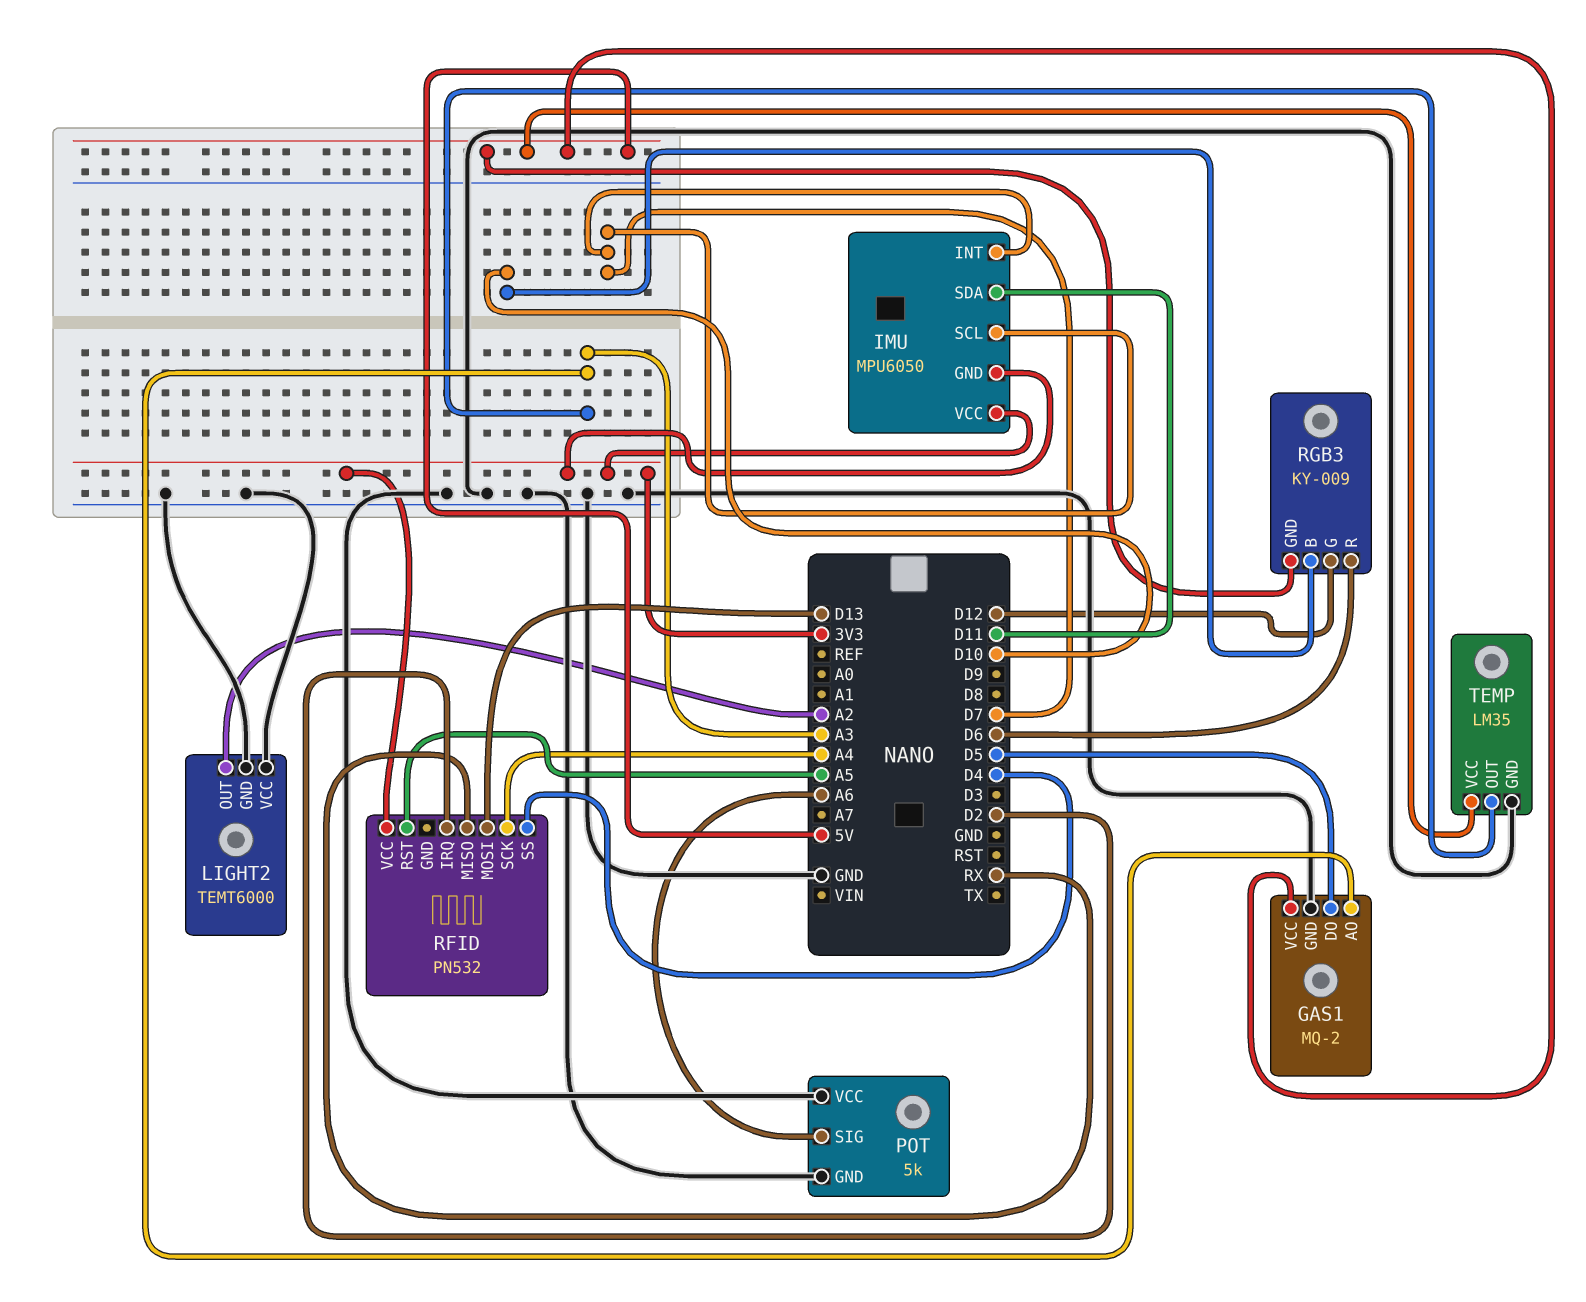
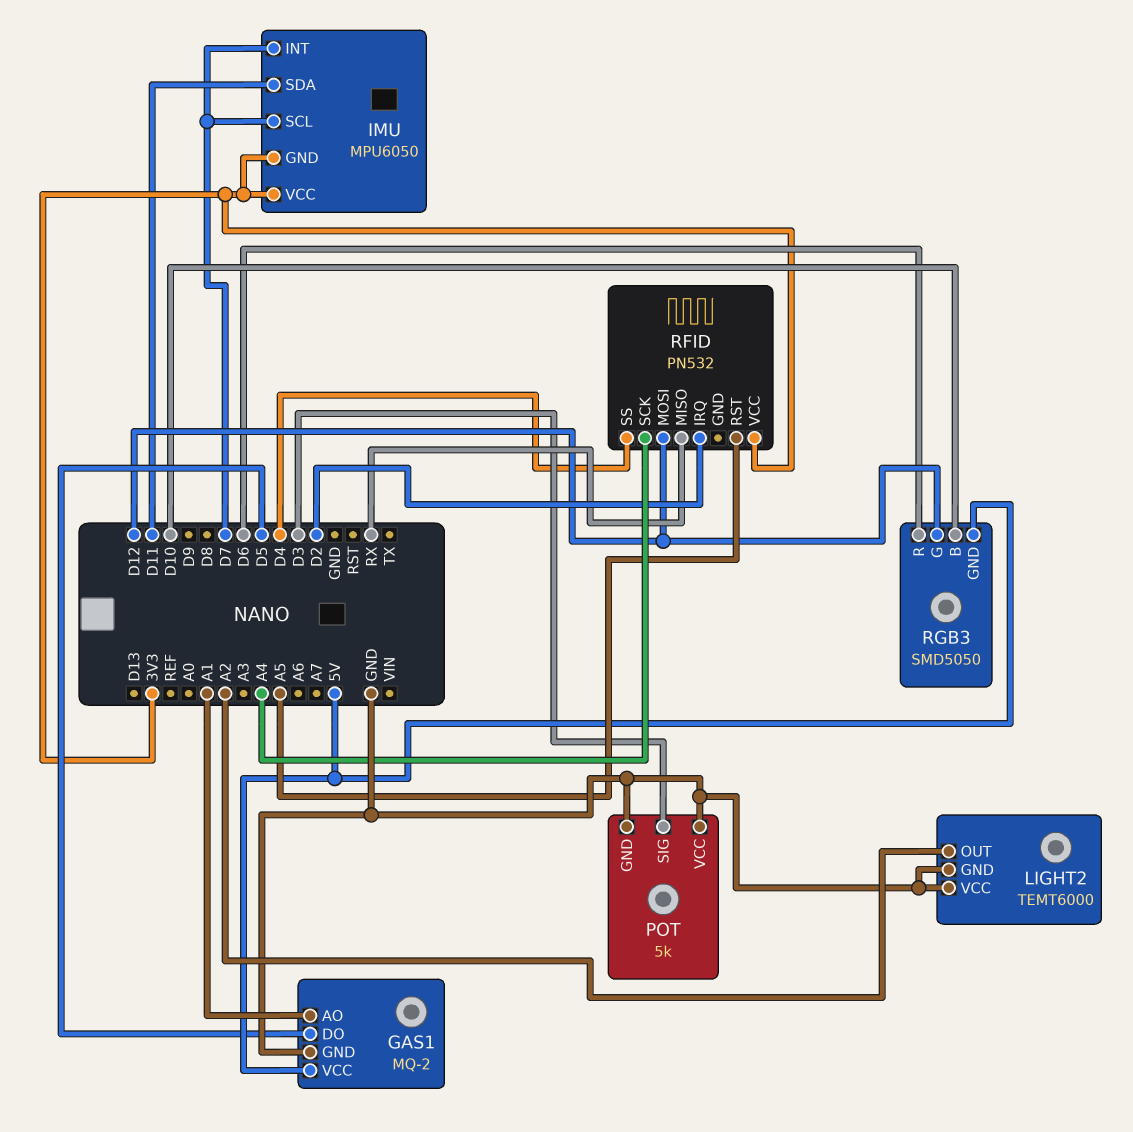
GAS1 pin AO: A3 -> A1
POT pin SIG: A6 -> D3
RFID pin MOSI: D13 -> D12
RGB3: KY-009 -> SMD5050
TEMP: LM35 -> none
TEMP pin GND: GND -> none
TEMP pin OUT: A3 -> none
TEMP pin VCC: 5V -> none

